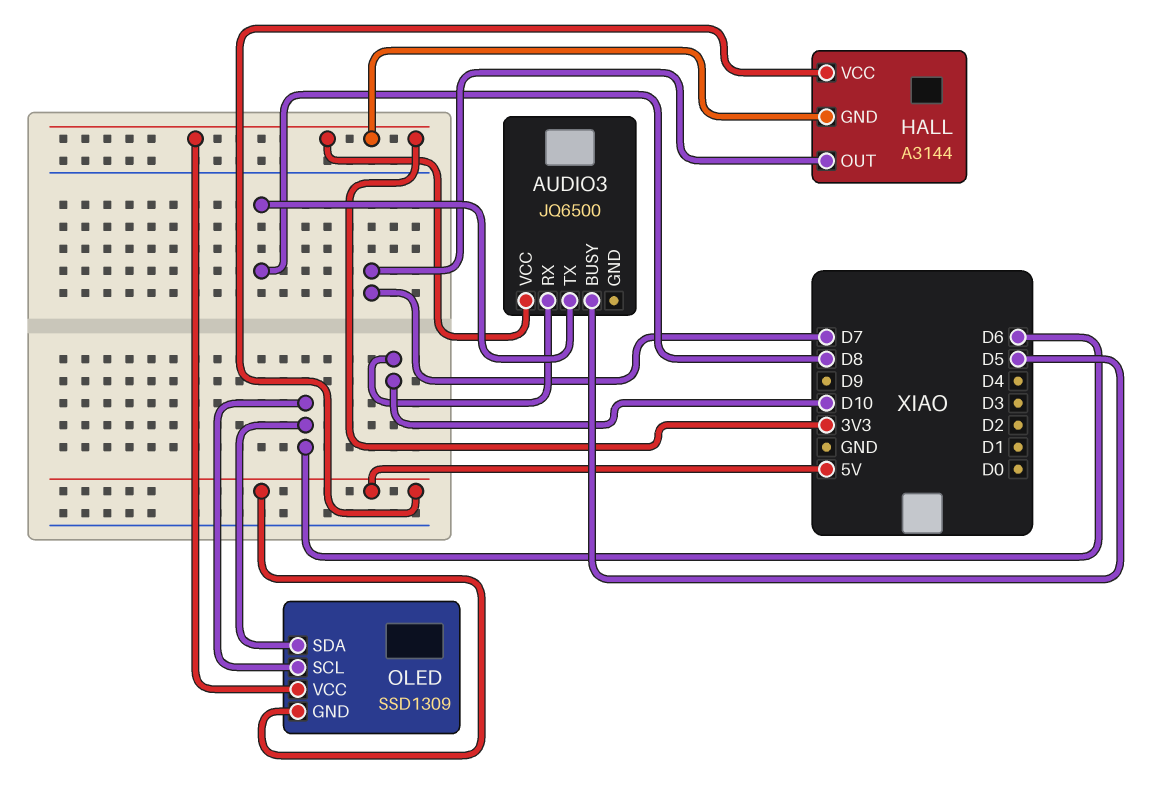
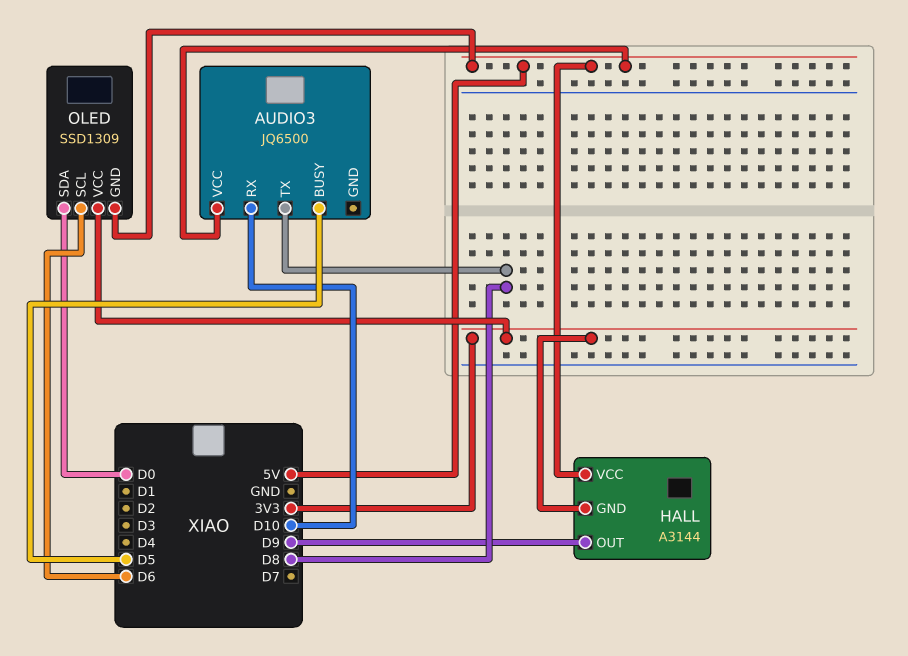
AUDIO3 pin VCC: 3V3 -> 5V
HALL pin OUT: D7 -> D9
OLED pin SDA: D6 -> D0

